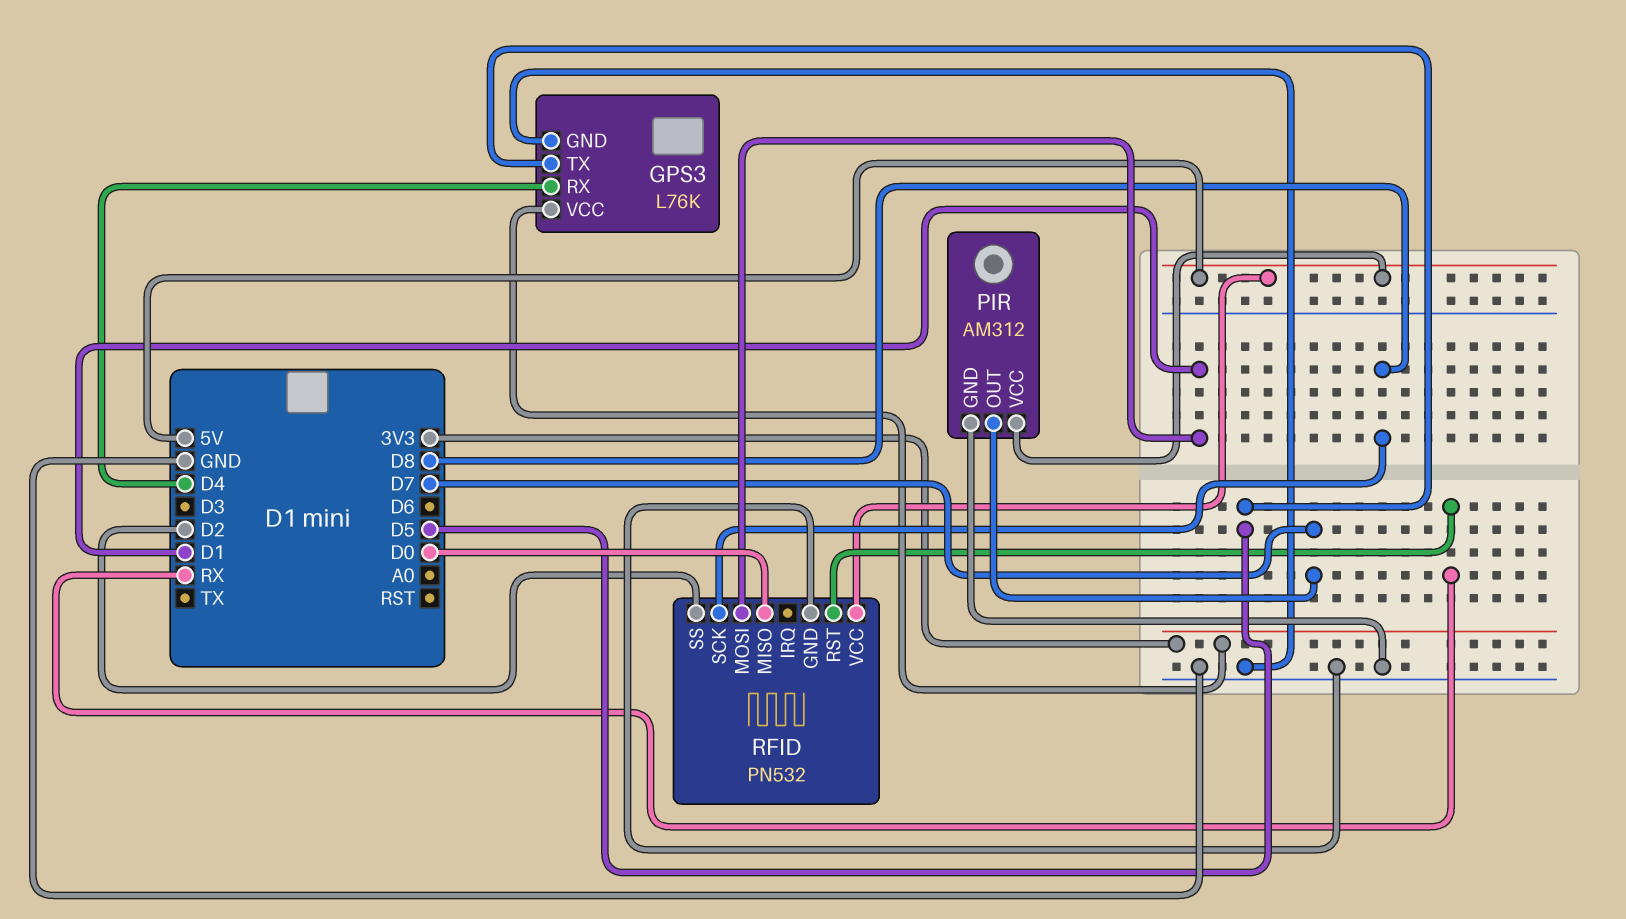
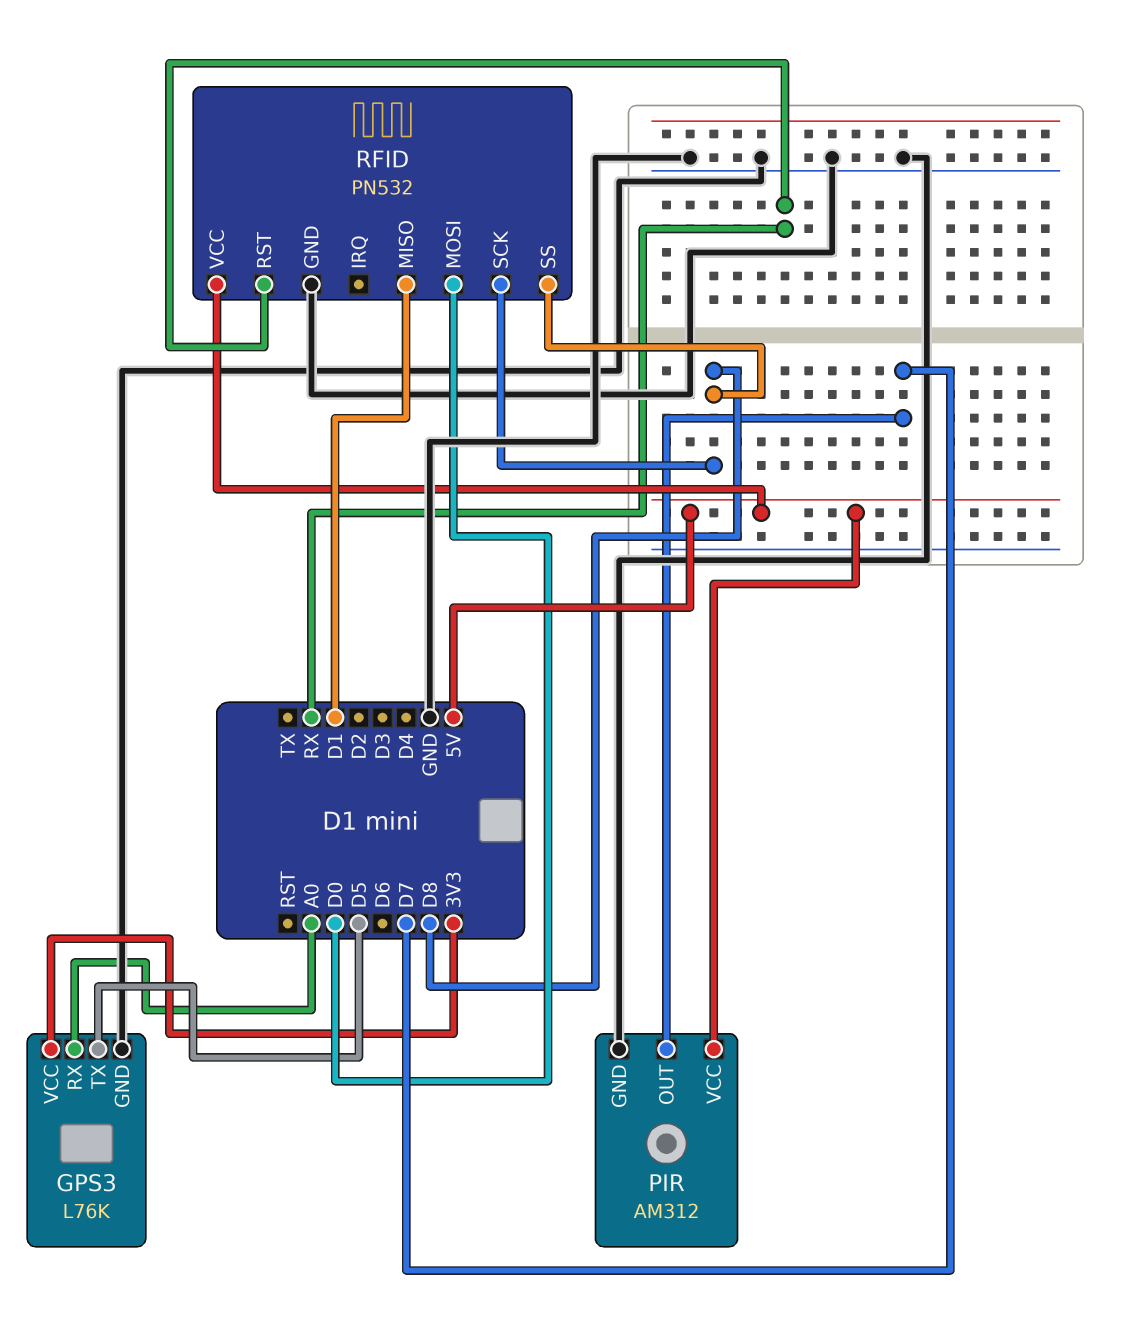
GPS3 pin RX: D4 -> A0
RFID pin MISO: D0 -> D1
RFID pin MOSI: D1 -> D0
RFID pin SS: D2 -> D8

